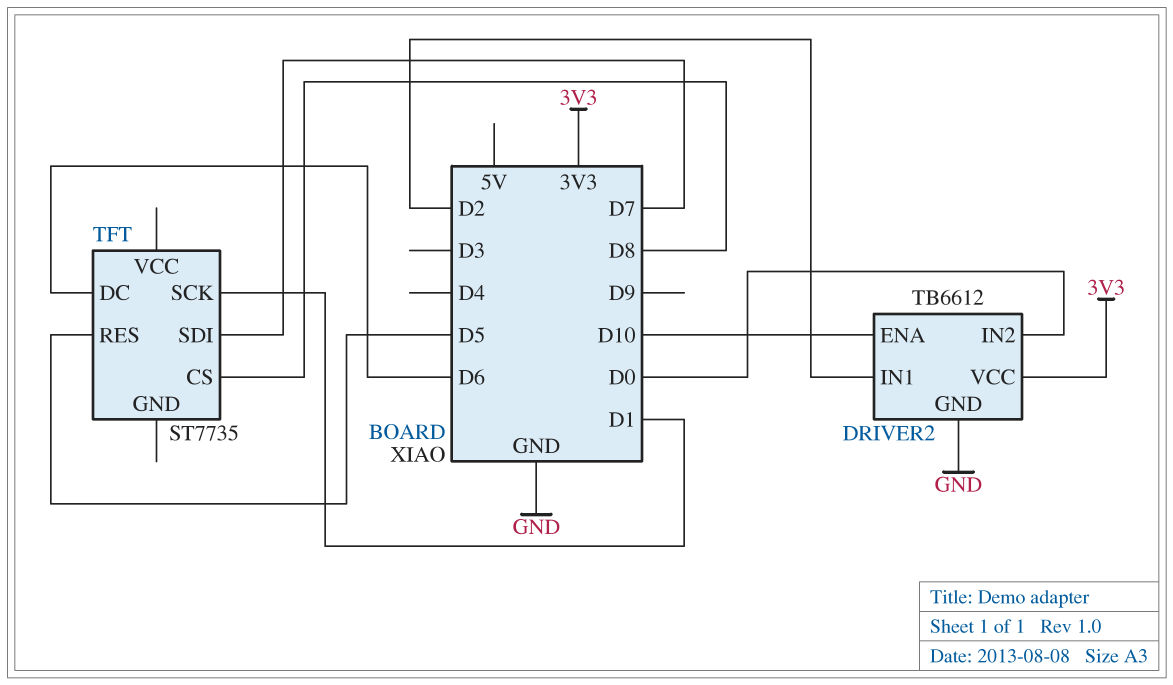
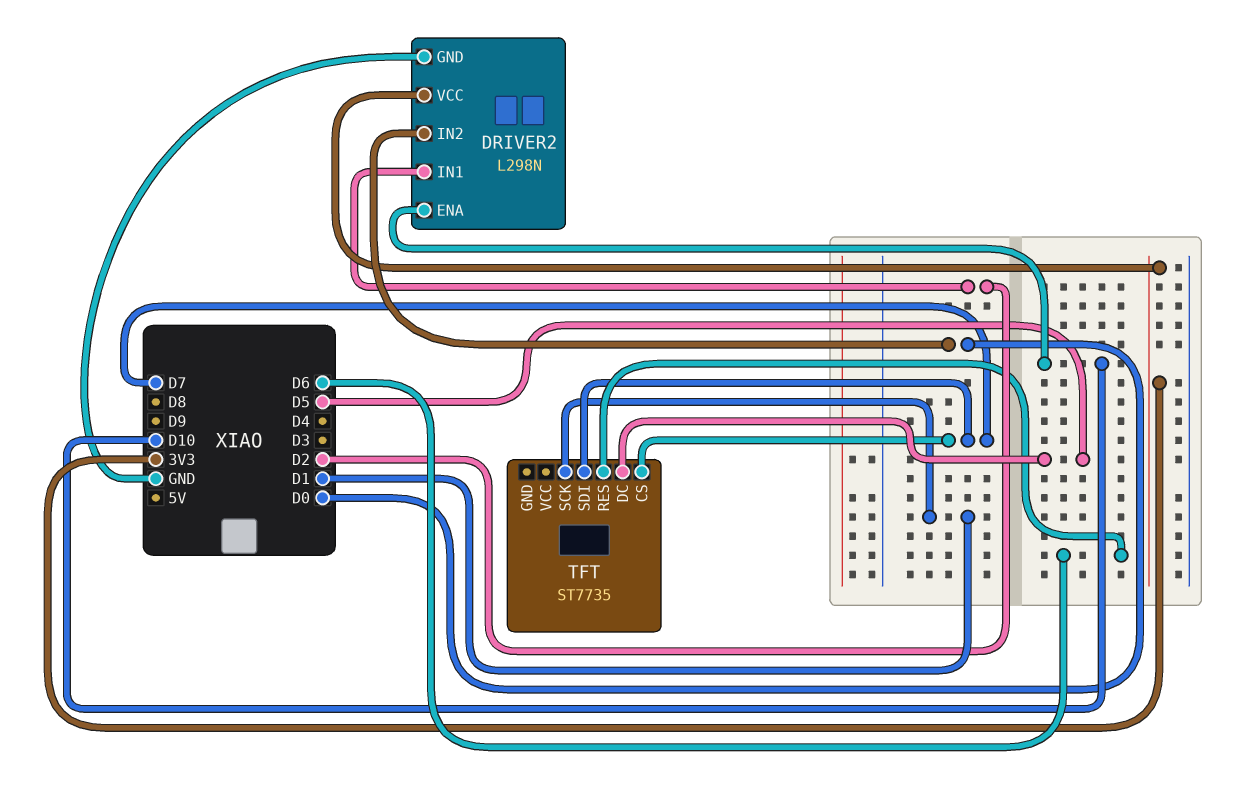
DRIVER2: TB6612 -> L298N
TFT pin CS: D8 -> D7
TFT pin DC: D6 -> D5
TFT pin RES: D5 -> D6

